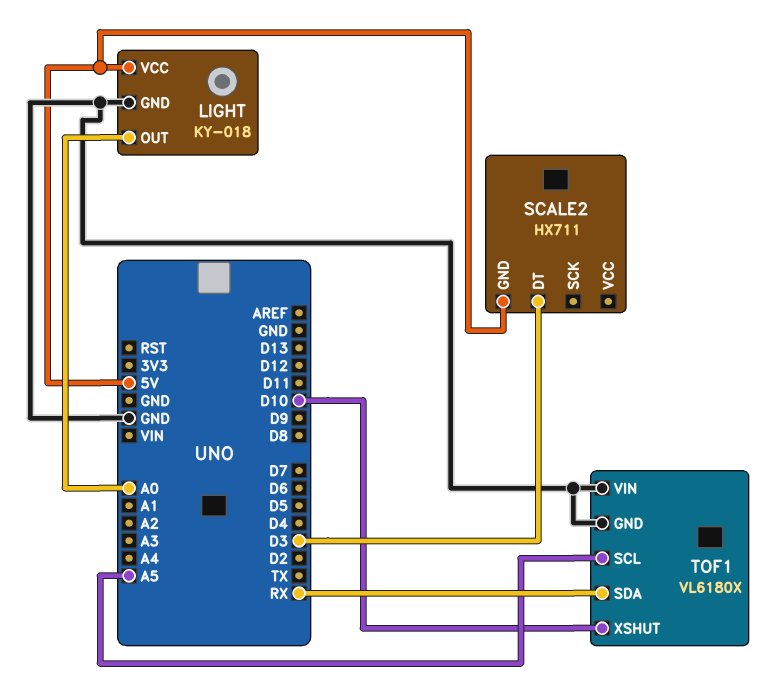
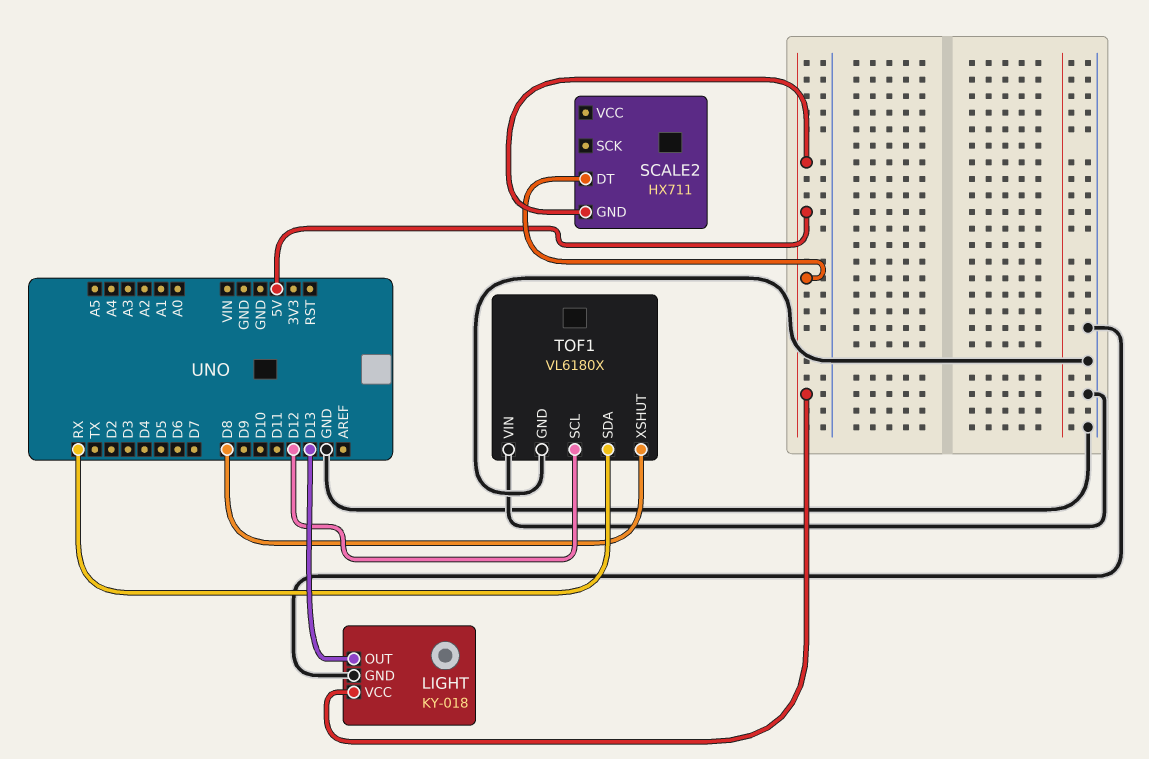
LIGHT pin OUT: A0 -> D13
SCALE2 pin DT: D3 -> 5V
TOF1 pin SCL: A5 -> D12
TOF1 pin XSHUT: D10 -> D8

